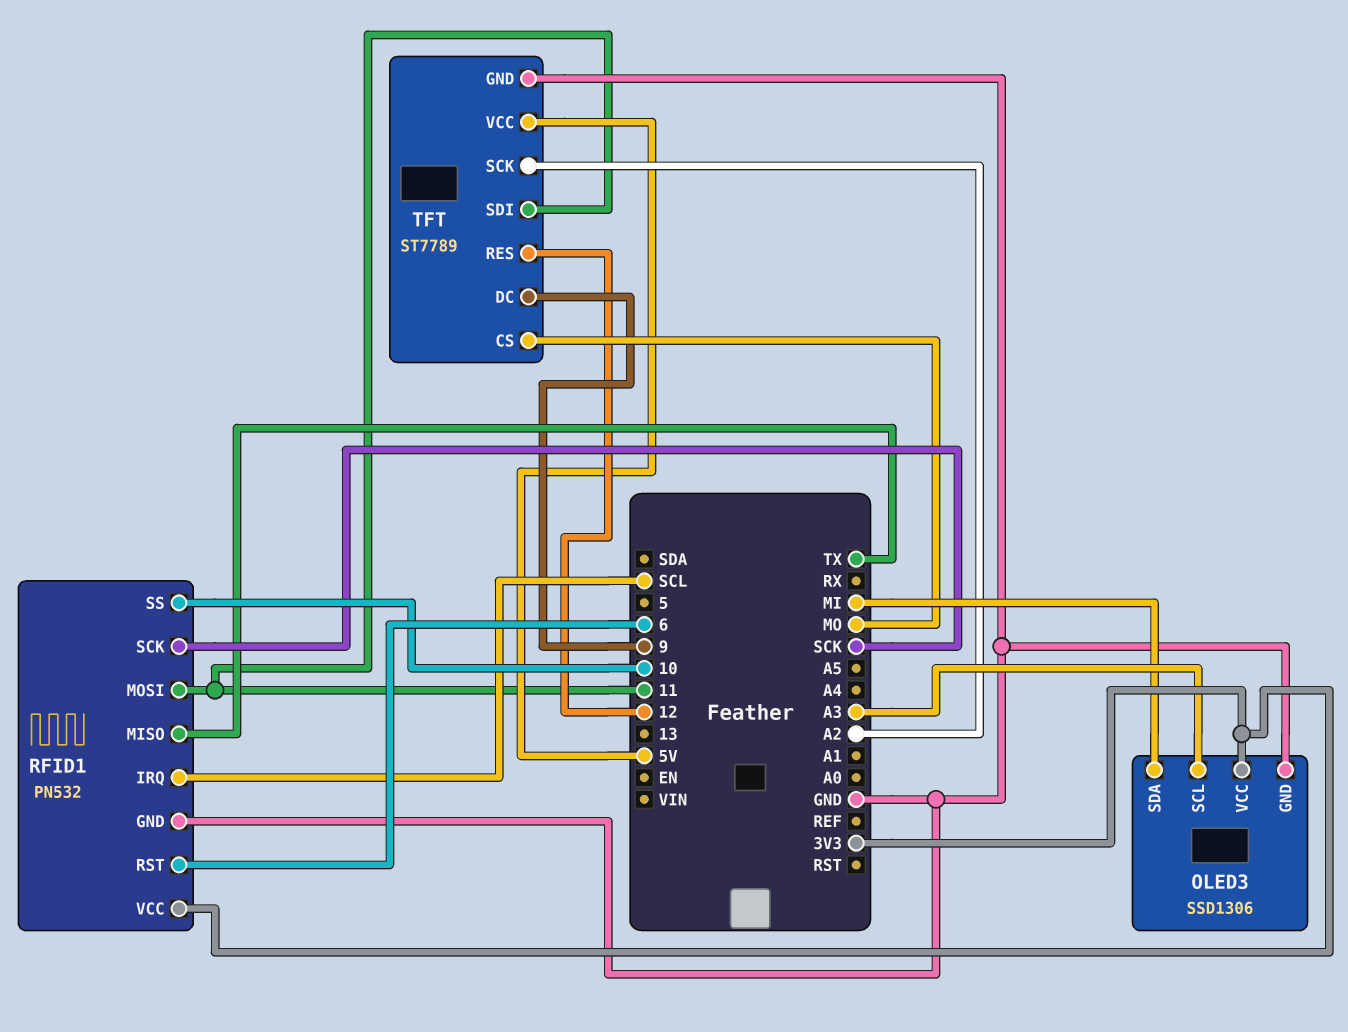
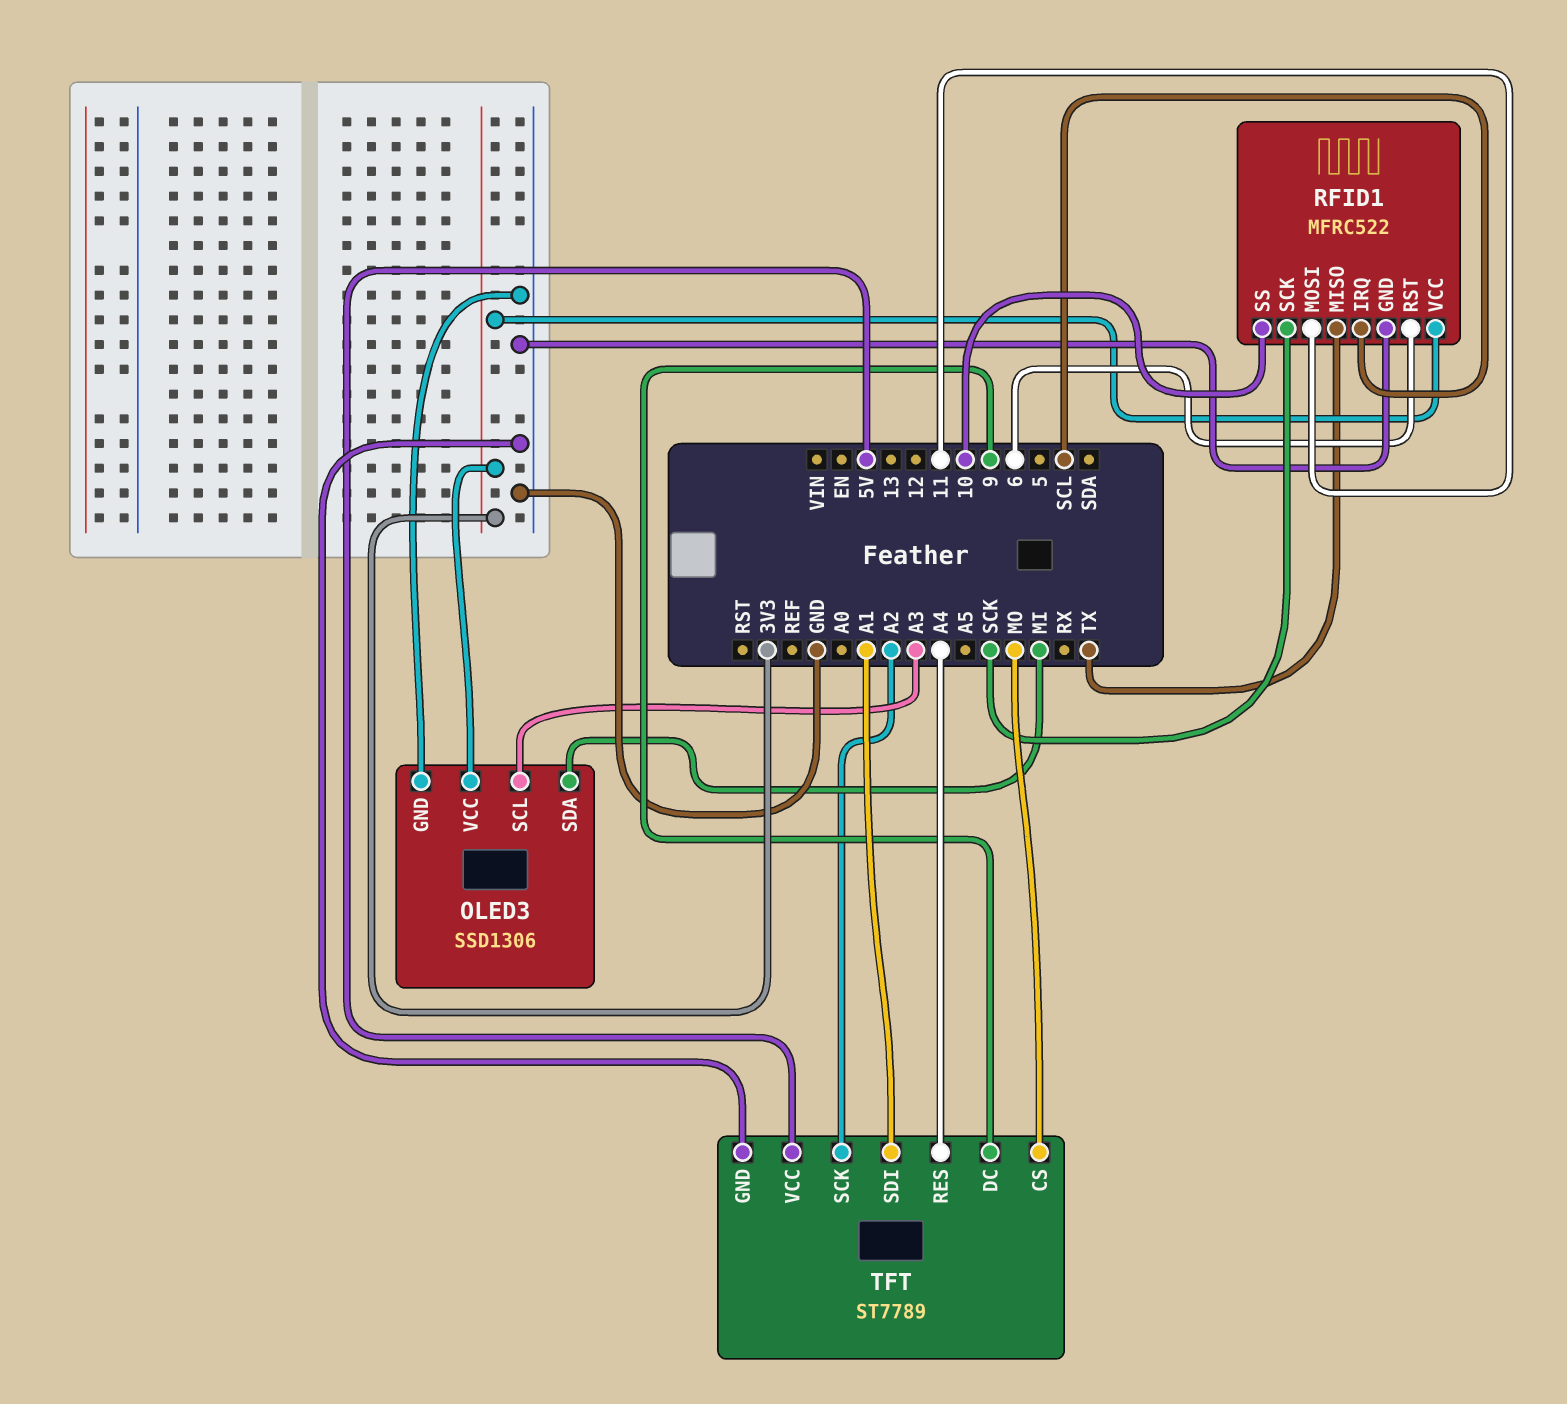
RFID1: PN532 -> MFRC522
TFT pin RES: 12 -> A4
TFT pin SDI: 11 -> A1

